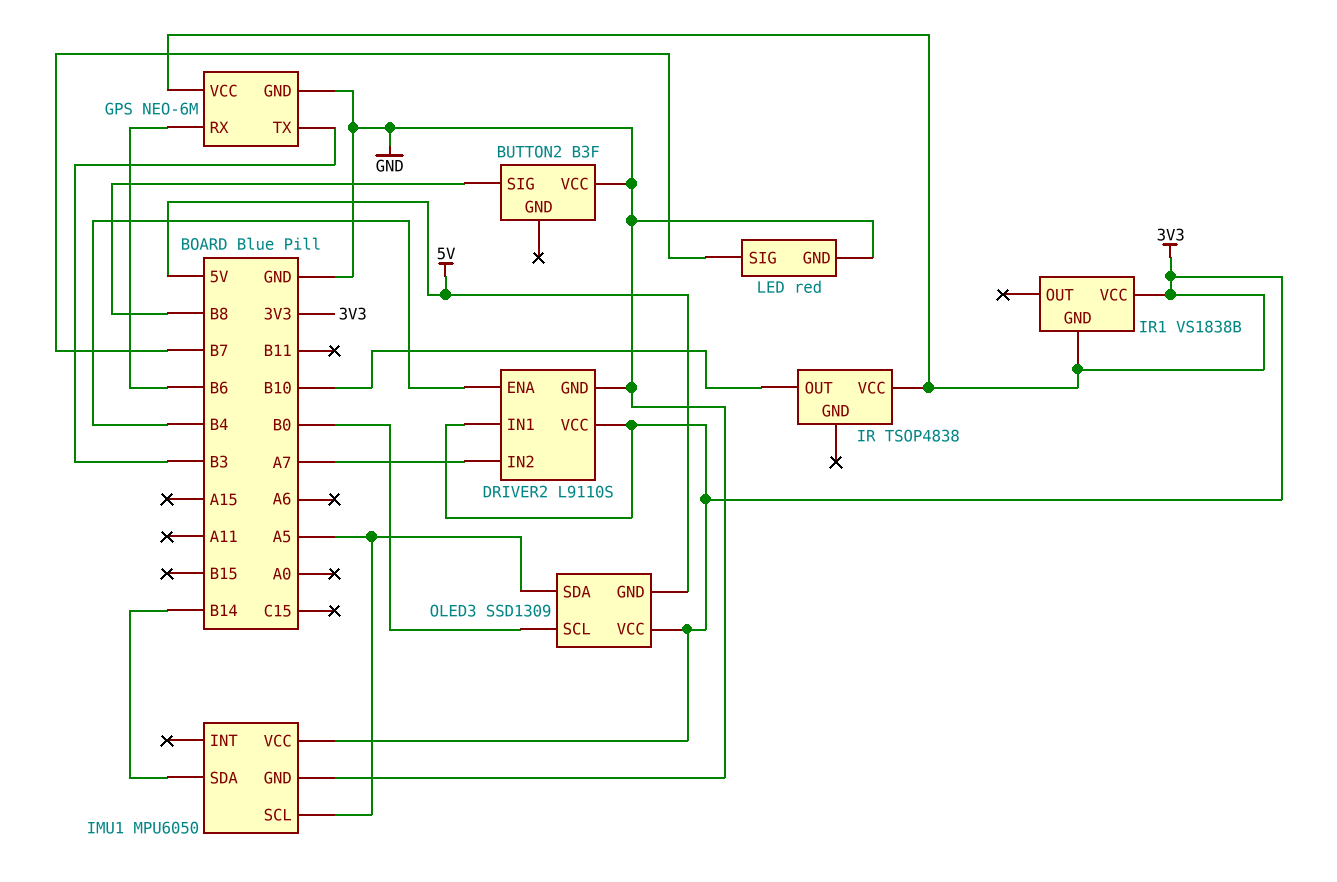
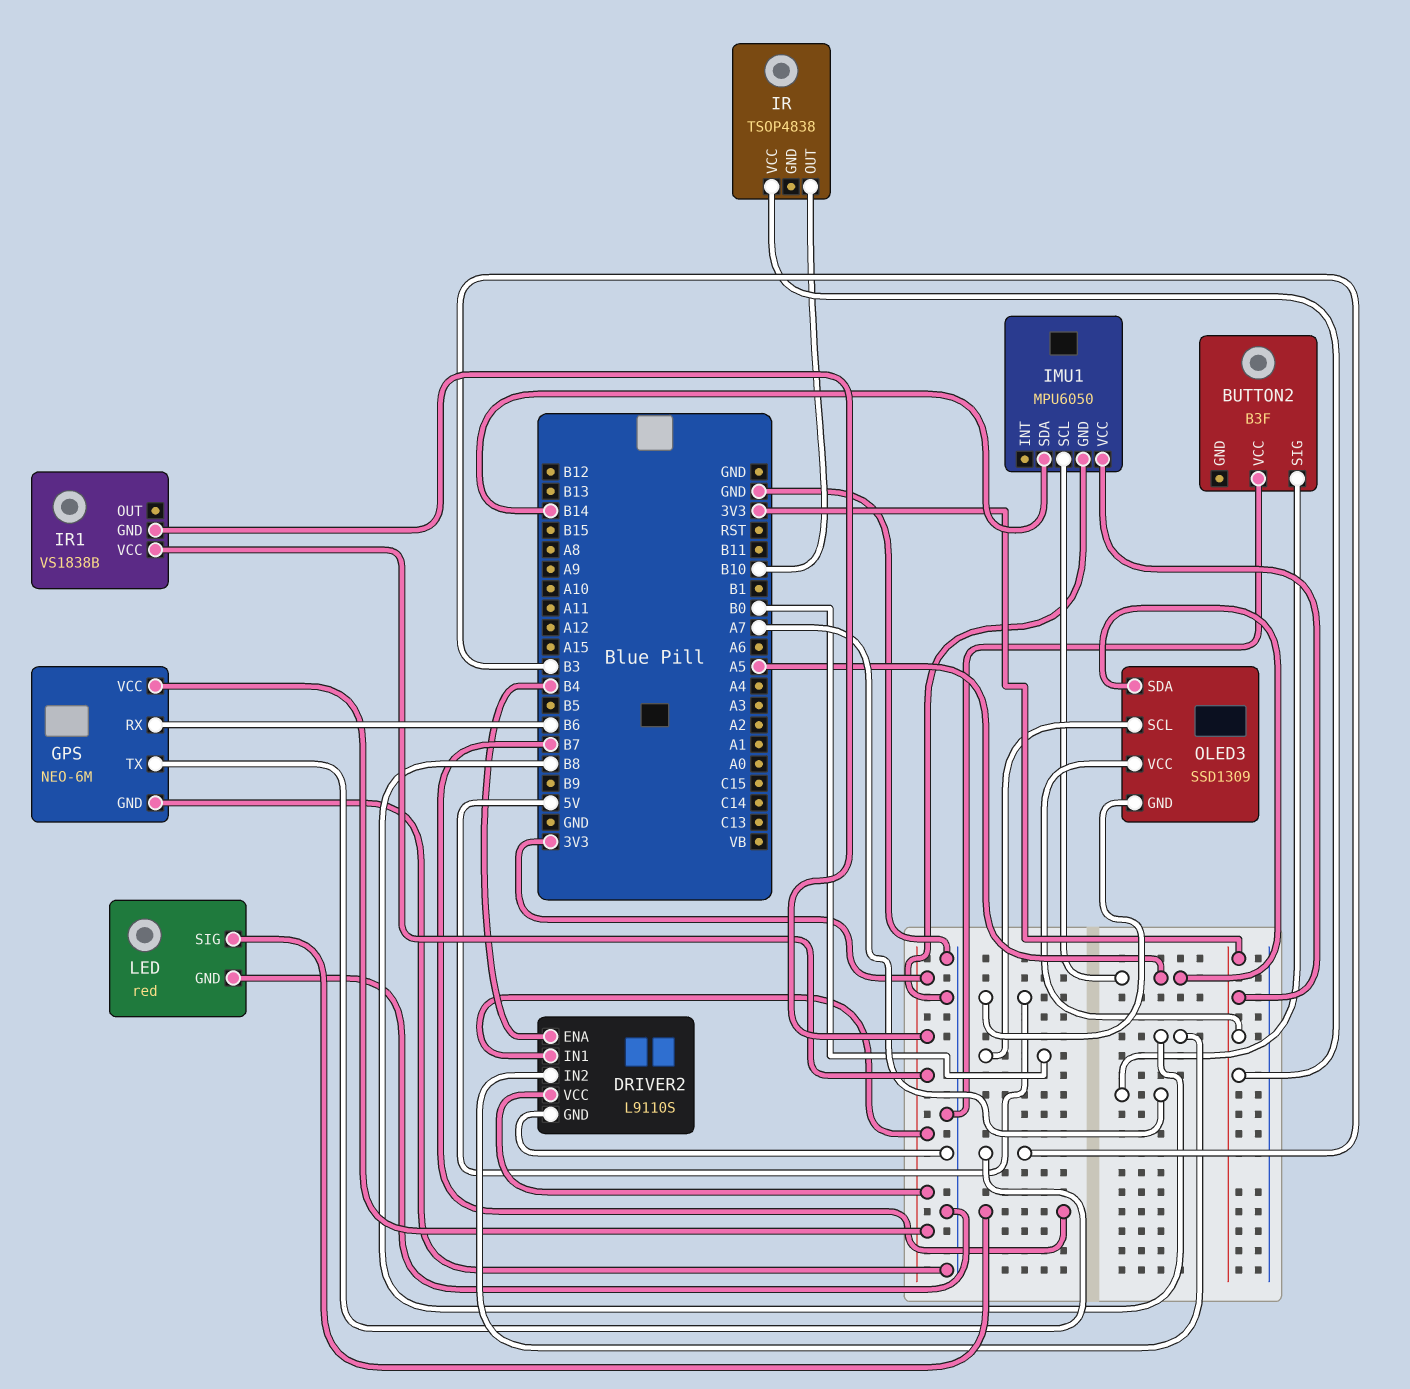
BUTTON2 pin SIG: B8 -> A7
DRIVER2 pin IN2: A7 -> B8

